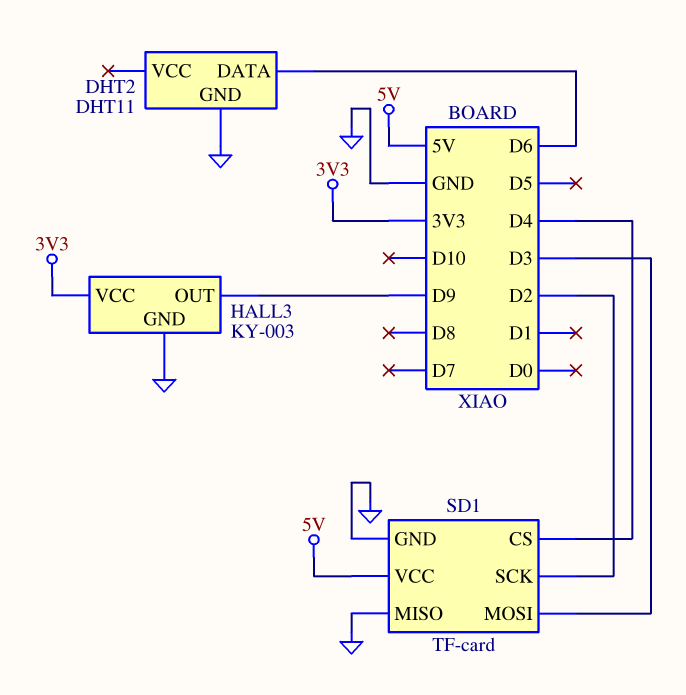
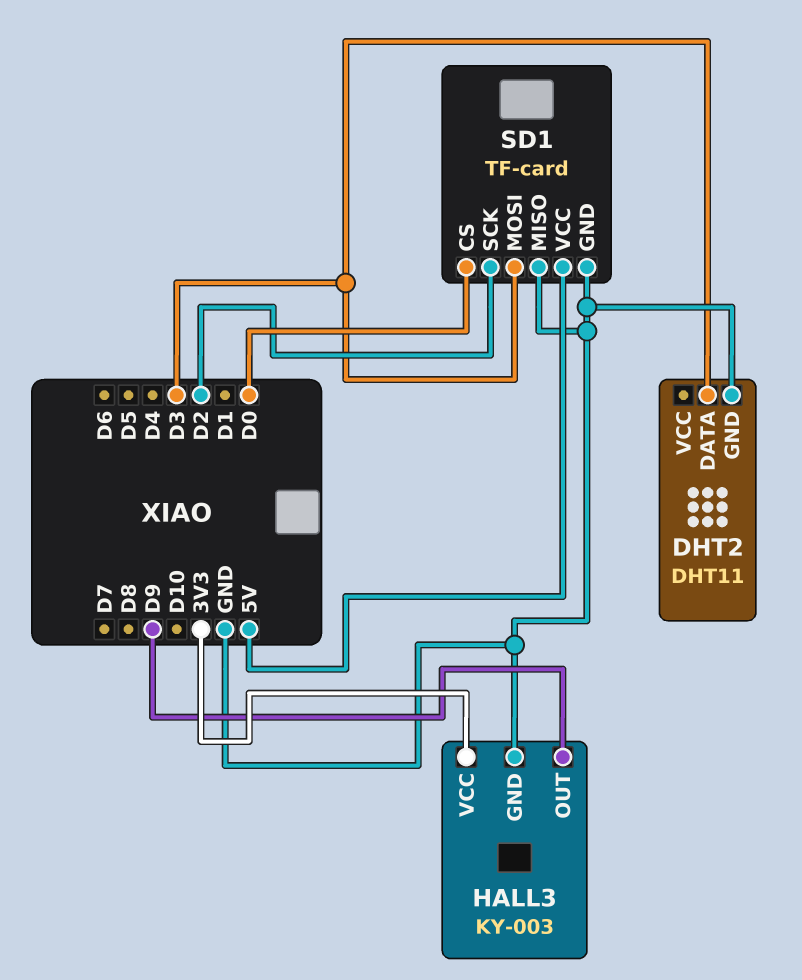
DHT2 pin DATA: D6 -> D3
SD1 pin CS: D4 -> D0

